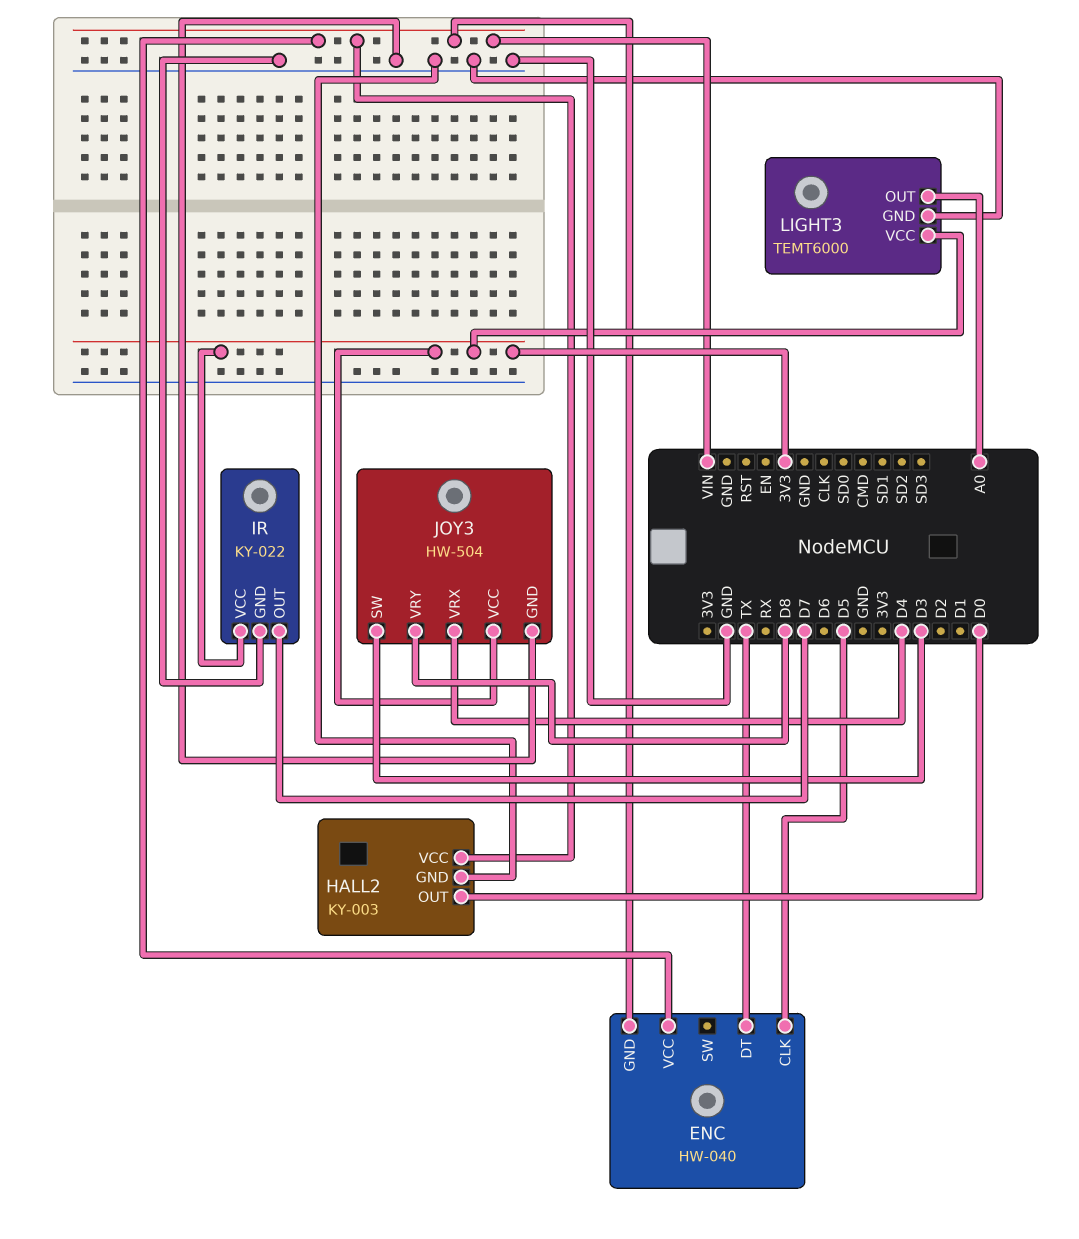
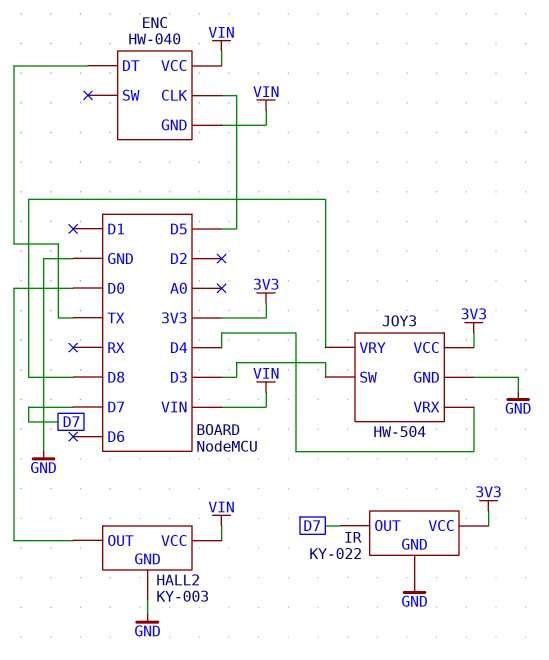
LIGHT3: TEMT6000 -> none
LIGHT3 pin GND: GND -> none
LIGHT3 pin OUT: A0 -> none
LIGHT3 pin VCC: 3V3 -> none

